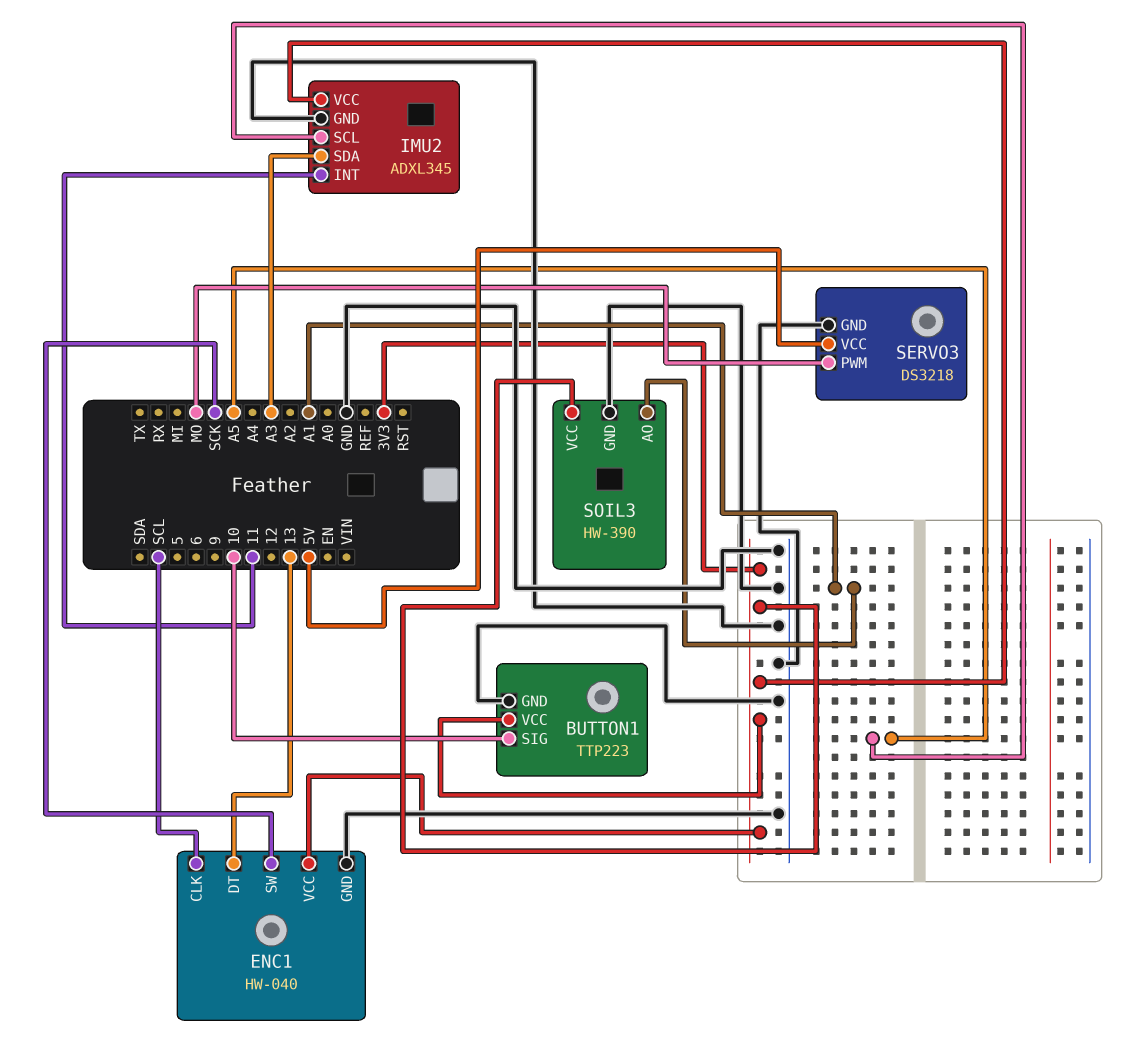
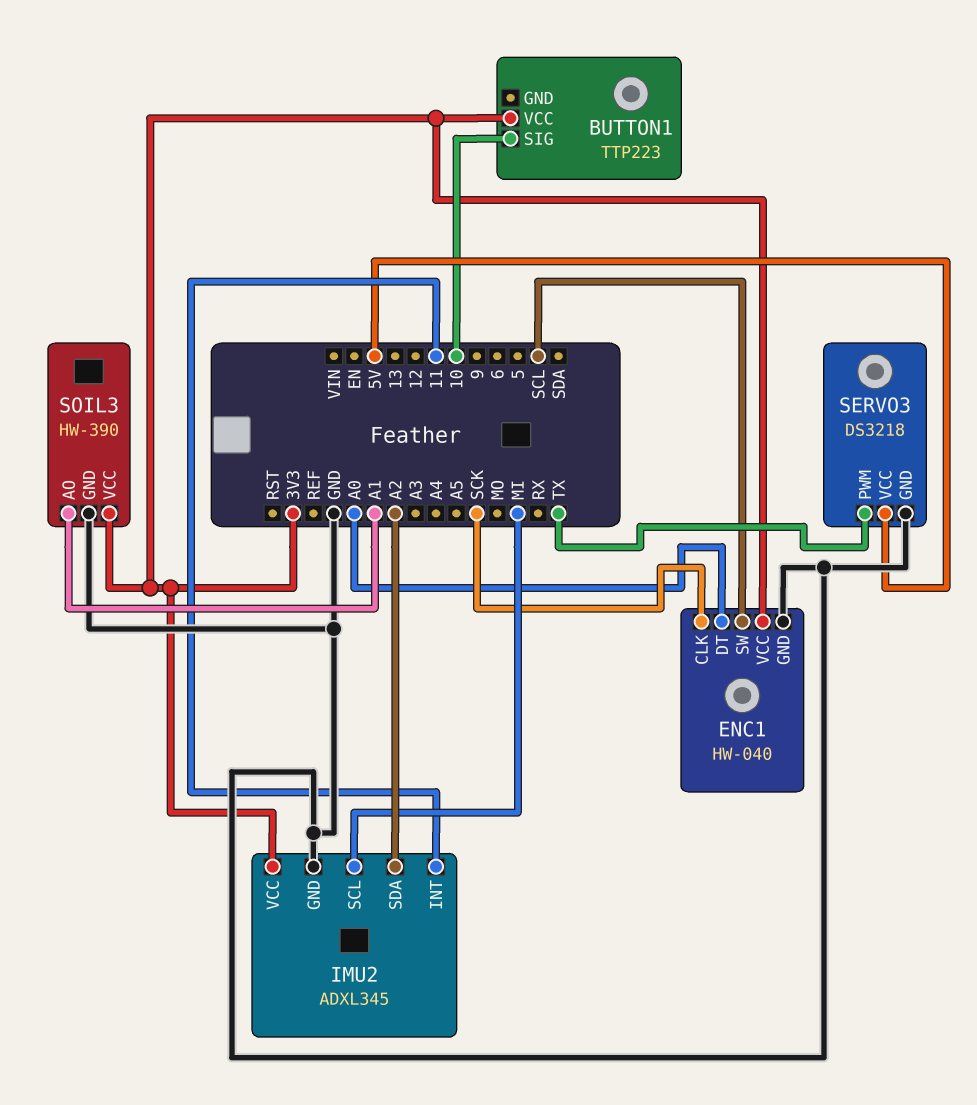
BUTTON1 pin GND: GND -> none
ENC1 pin CLK: SCL -> SCK
ENC1 pin DT: 13 -> A0
ENC1 pin SW: SCK -> SCL
IMU2 pin SCL: A5 -> MI
IMU2 pin SDA: A3 -> A2
SERVO3 pin PWM: MO -> TX

